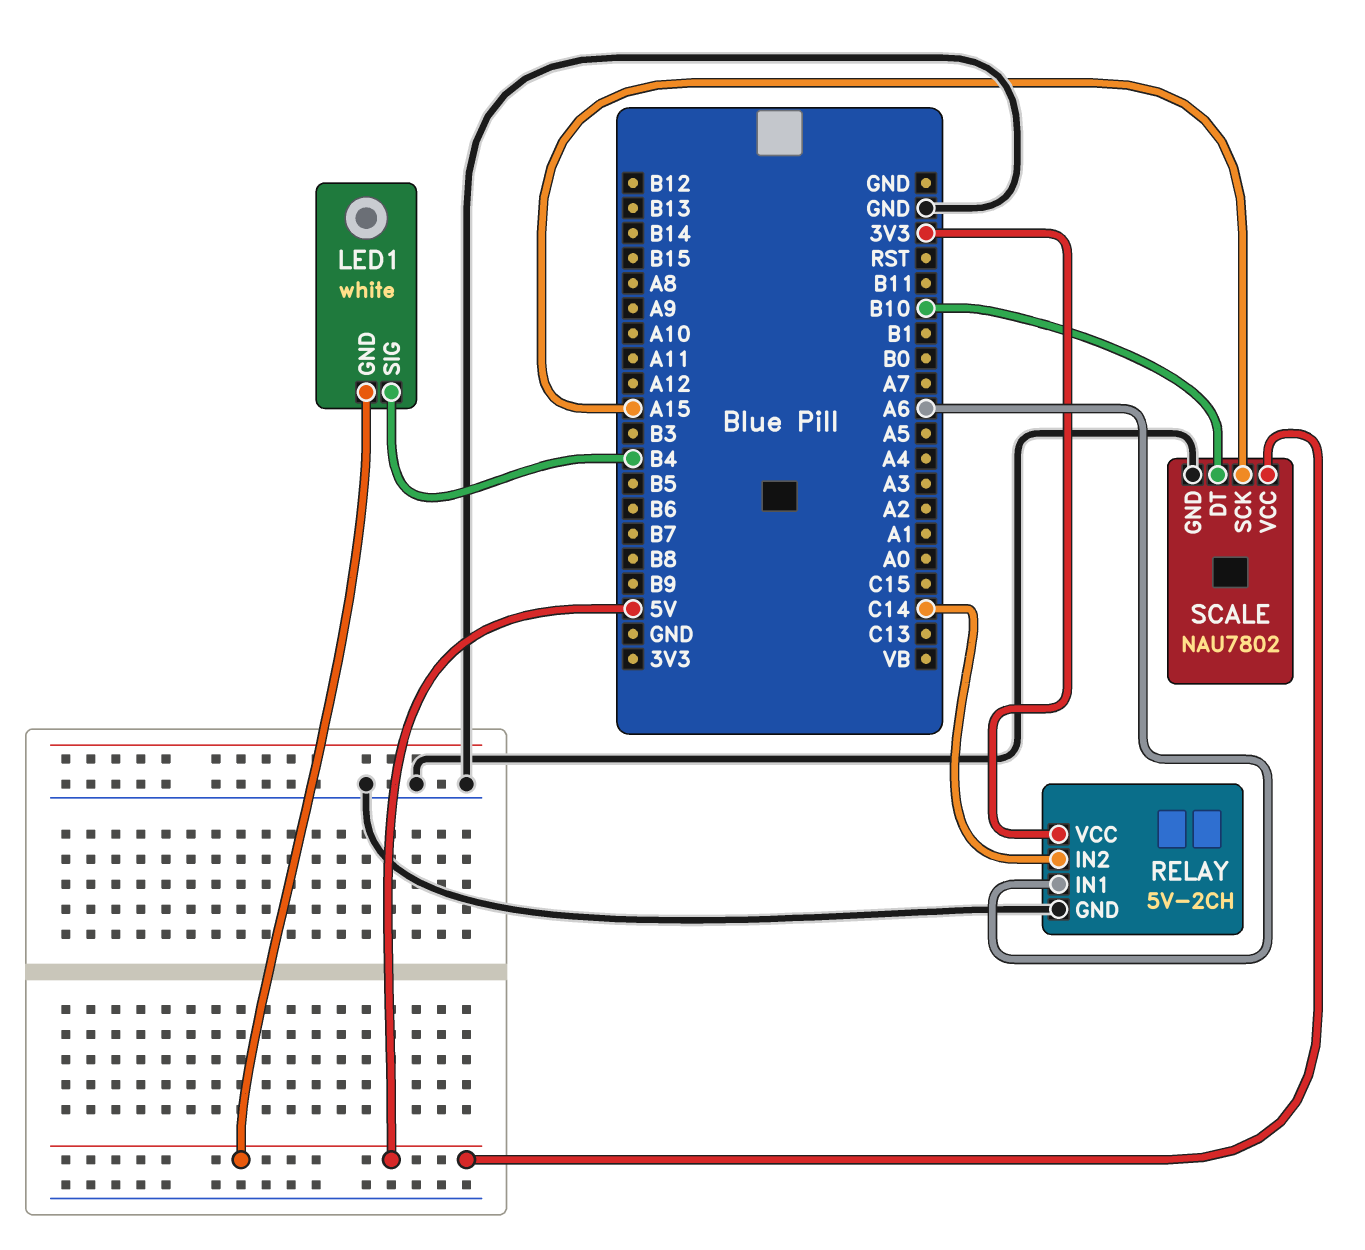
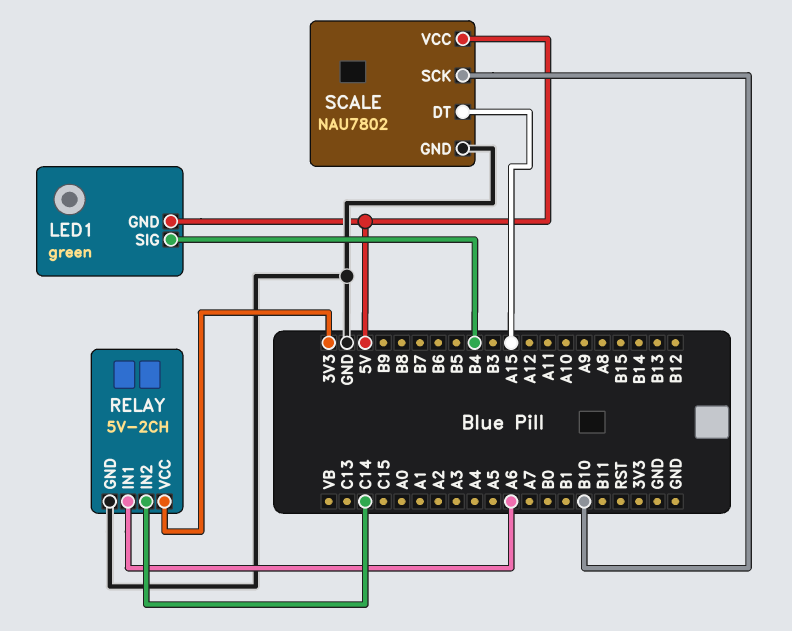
LED1: white -> green
SCALE pin DT: B10 -> A15
SCALE pin SCK: A15 -> B10

